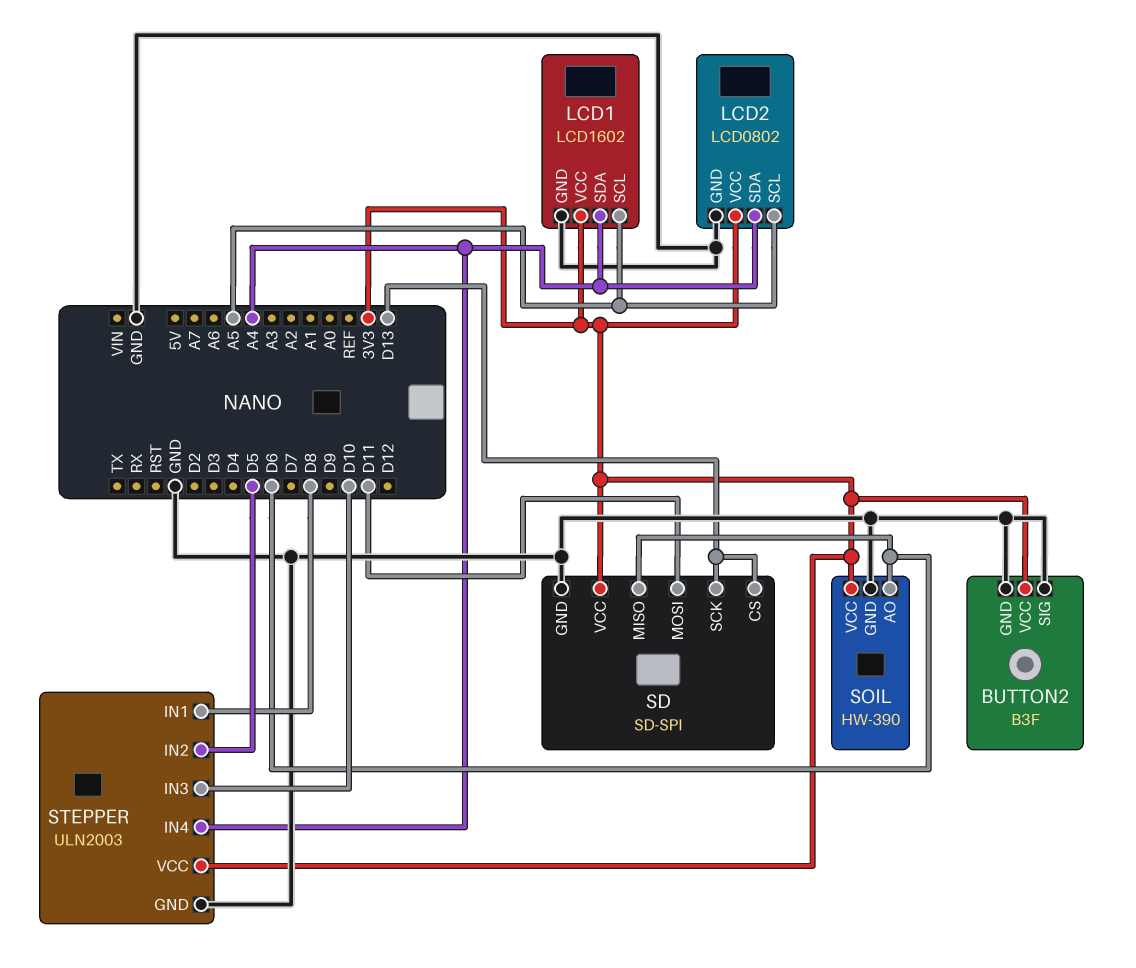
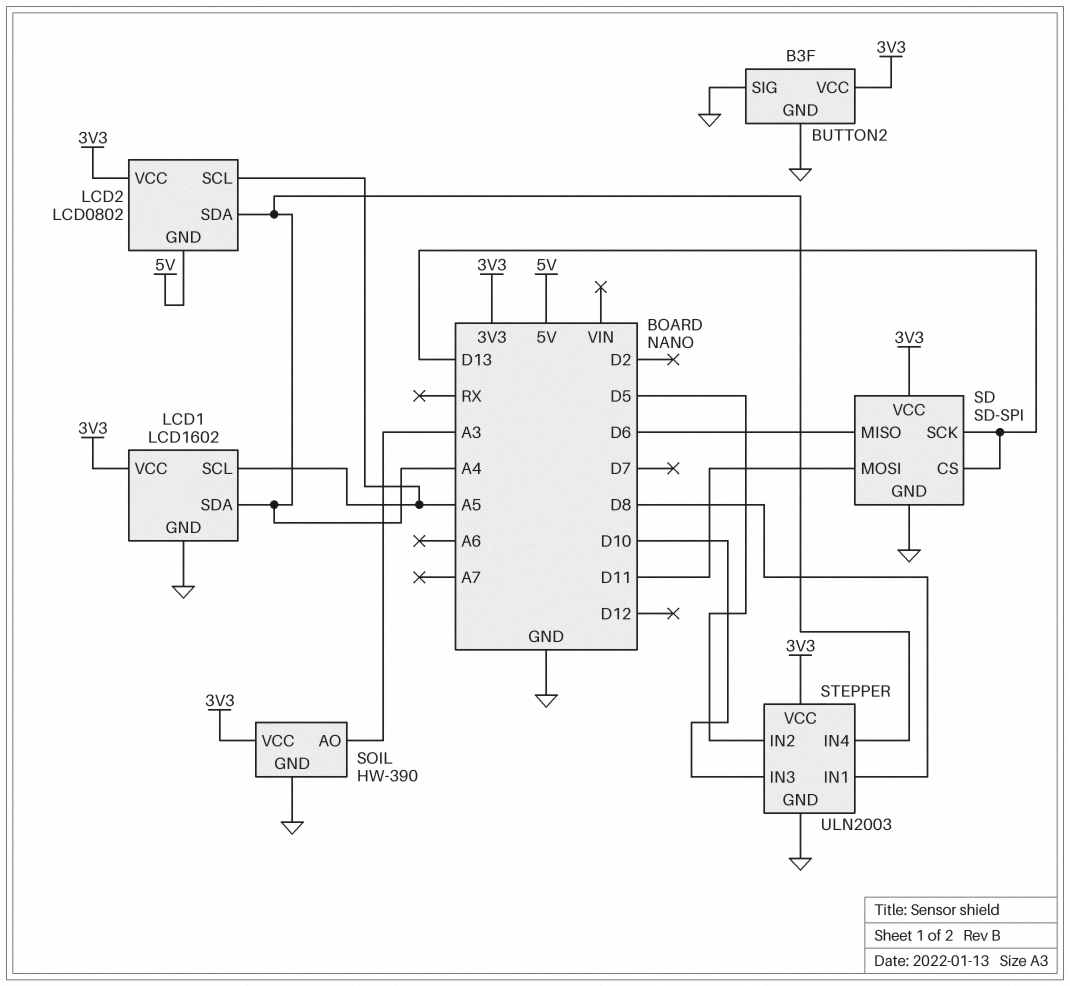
LCD2 pin GND: GND -> 5V
SOIL pin AO: D6 -> A3

